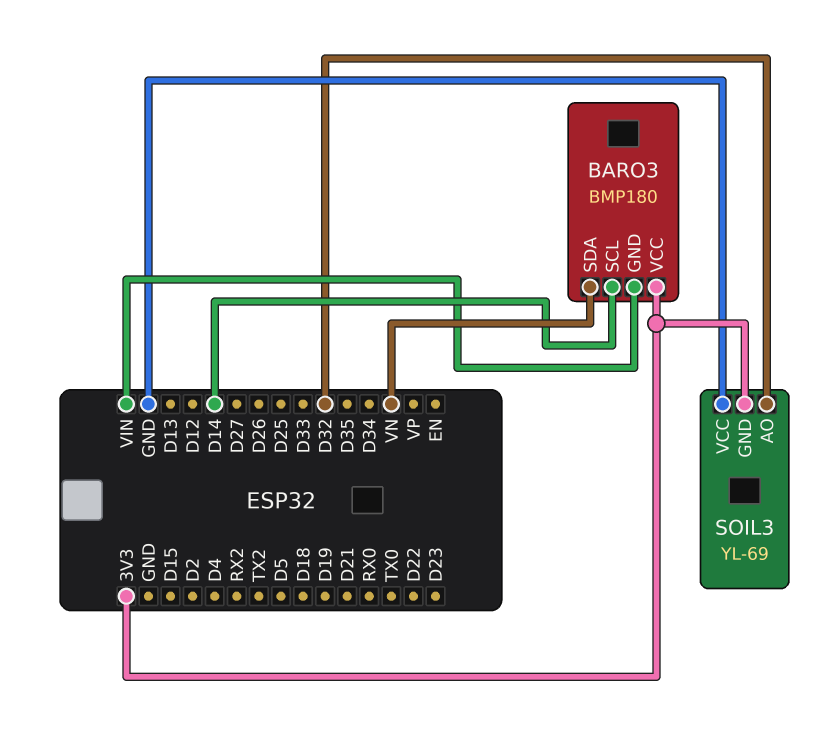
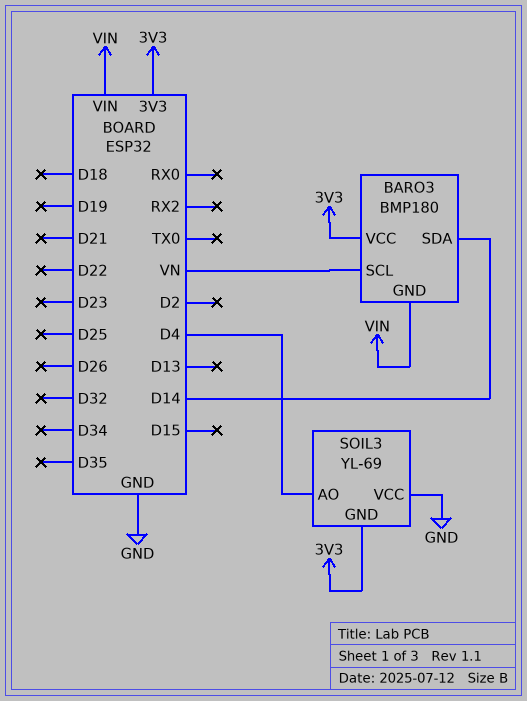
BARO3 pin SCL: D14 -> VN
BARO3 pin SDA: VN -> D14
SOIL3 pin AO: D32 -> D4

